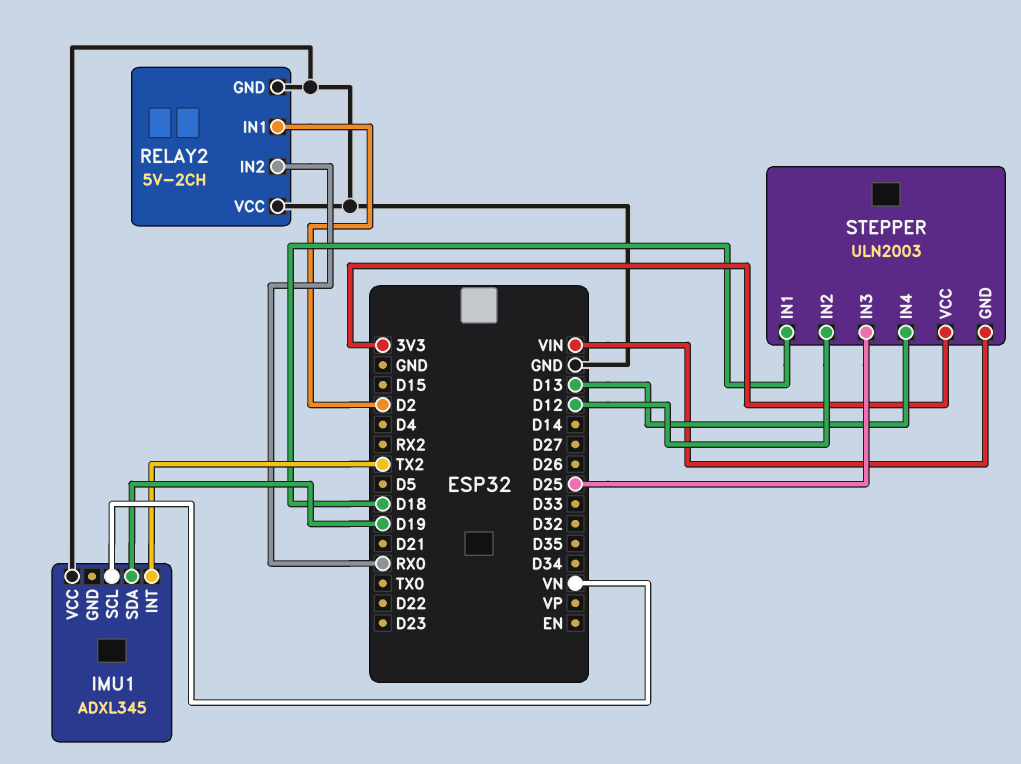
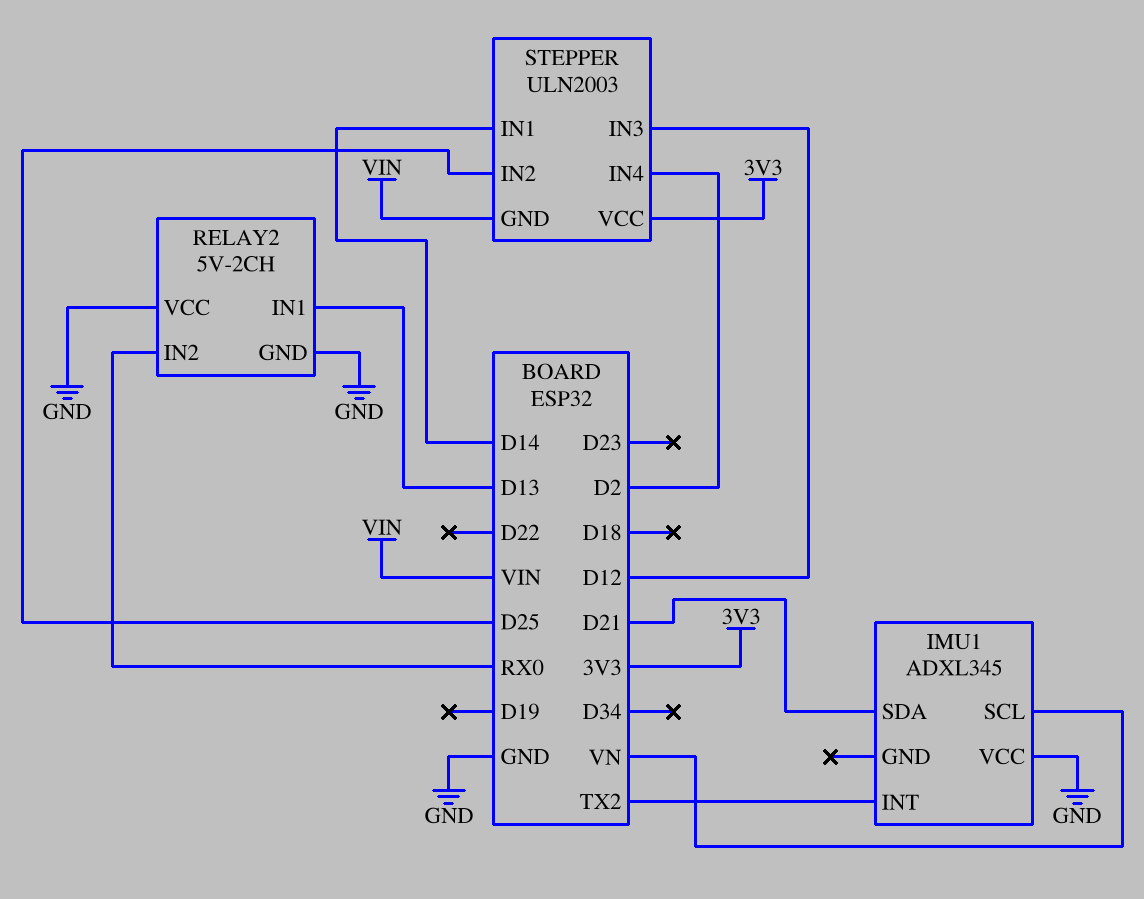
IMU1 pin SDA: D19 -> D21
RELAY2 pin IN1: D2 -> D13
STEPPER pin IN1: D18 -> D14
STEPPER pin IN2: D12 -> D25
STEPPER pin IN3: D25 -> D12
STEPPER pin IN4: D13 -> D2

